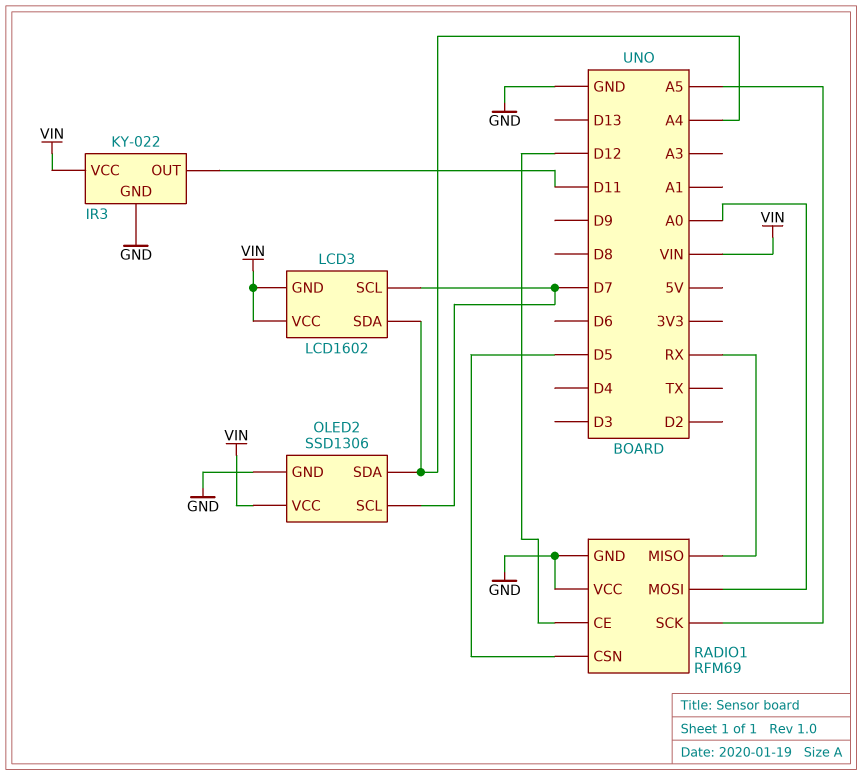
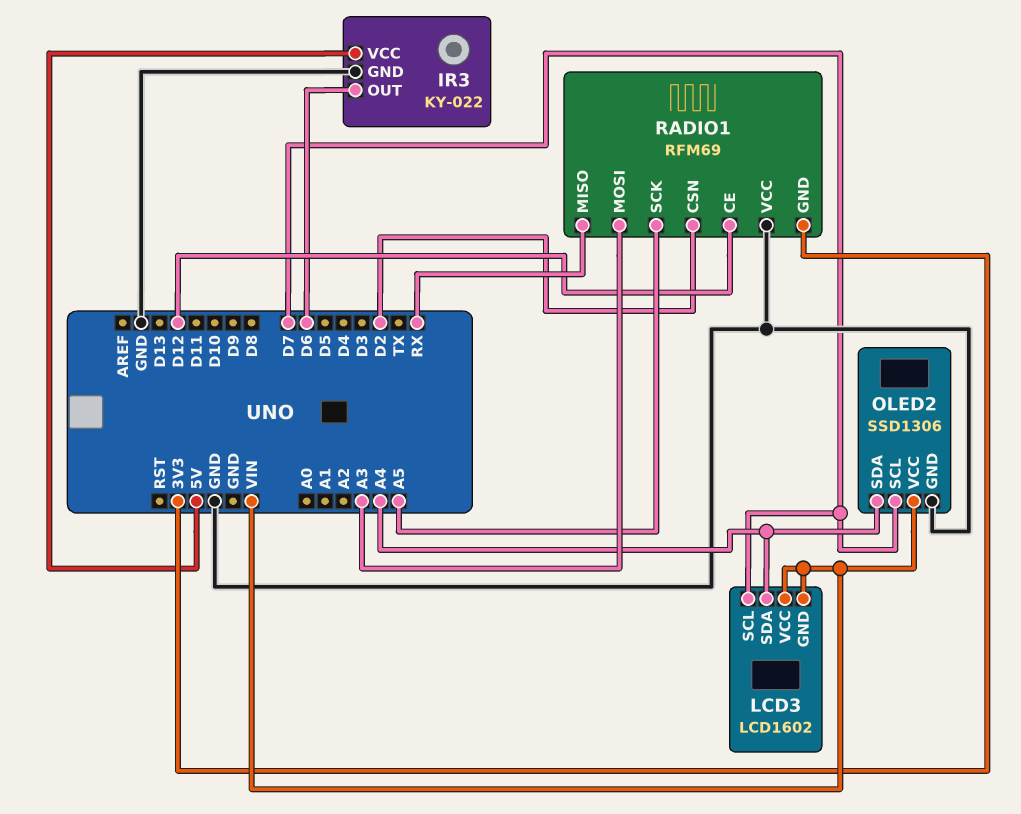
IR3 pin OUT: D11 -> D6
IR3 pin VCC: VIN -> 5V
RADIO1 pin CSN: D5 -> D2
RADIO1 pin GND: GND -> 3V3
RADIO1 pin MOSI: A0 -> A3

